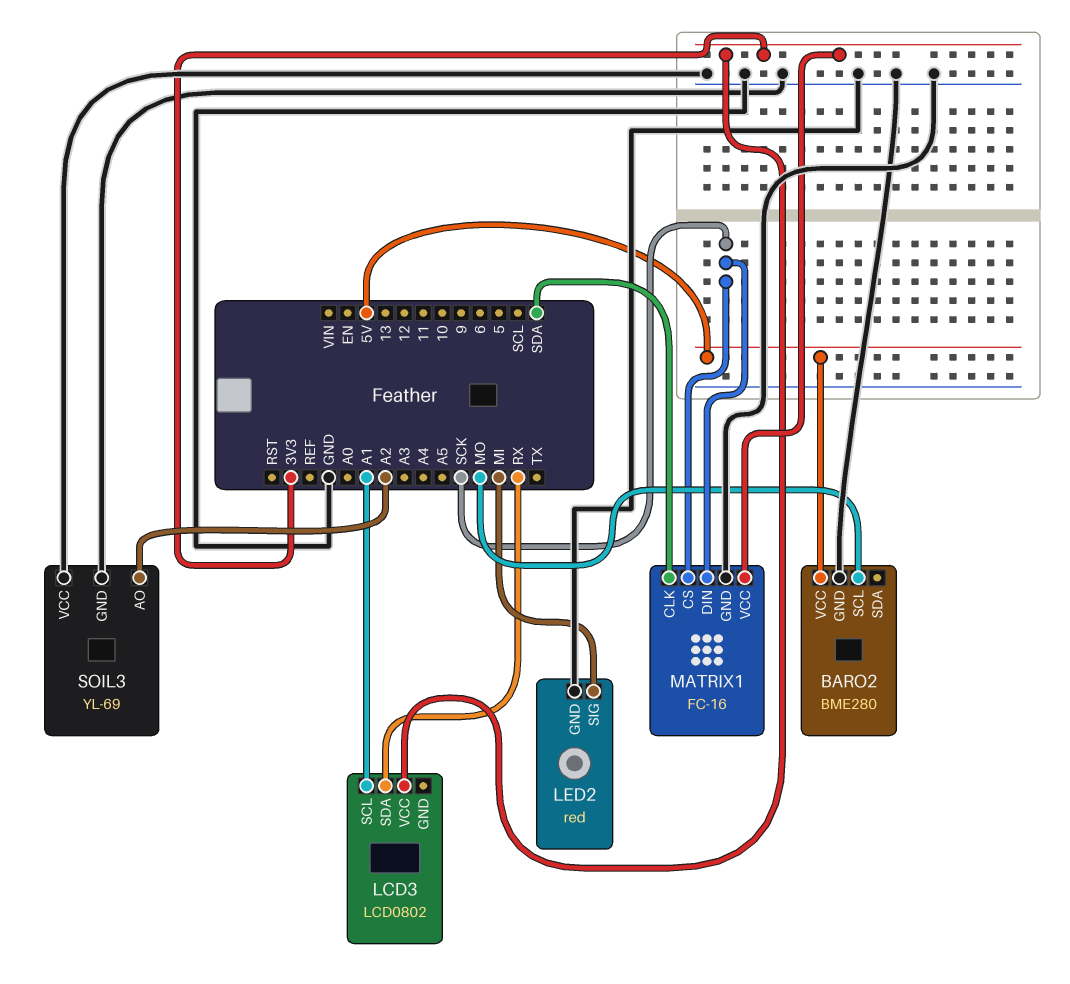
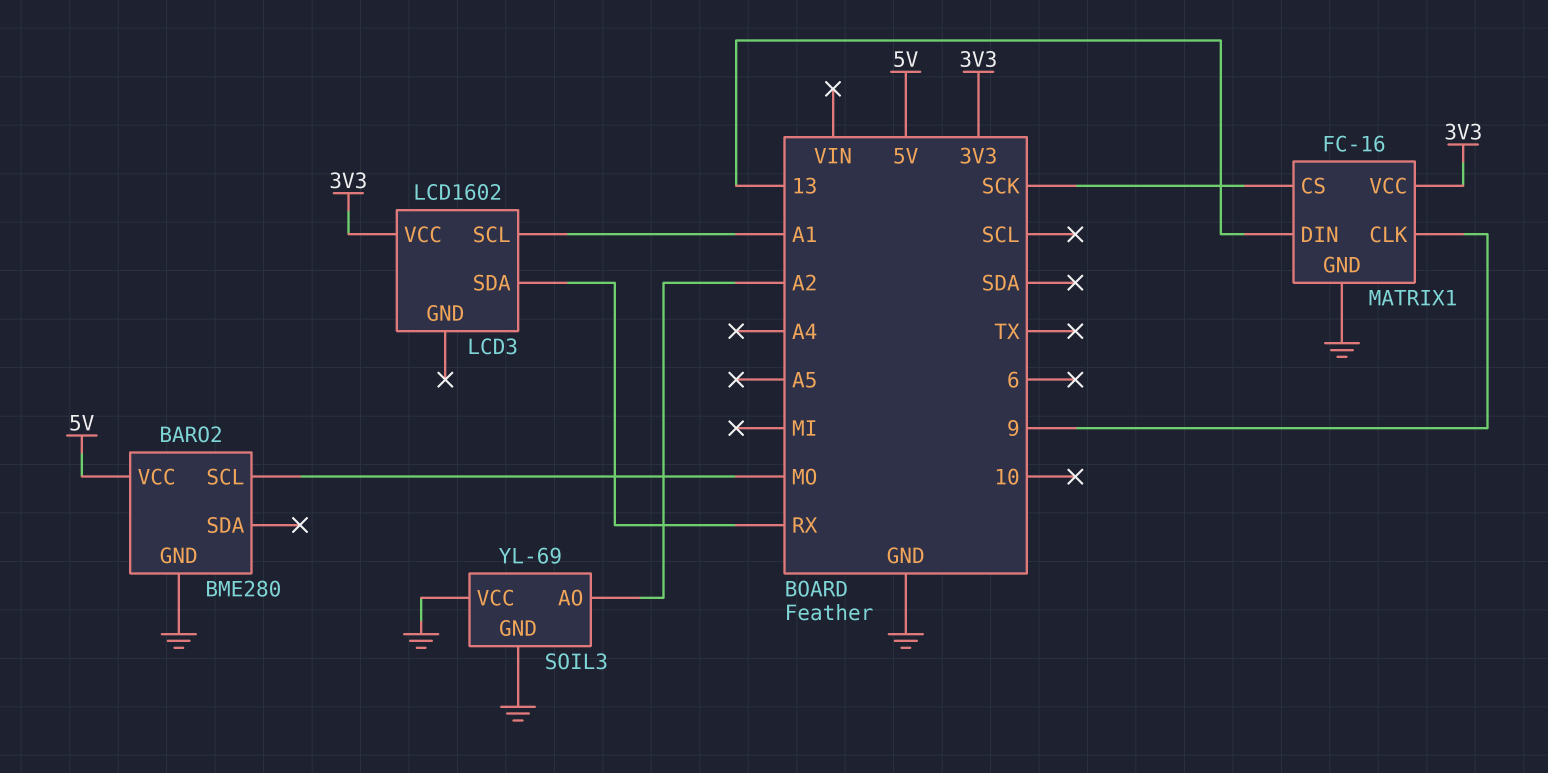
LCD3: LCD0802 -> LCD1602
LED2: red -> none
LED2 pin GND: GND -> none
LED2 pin SIG: MI -> none
MATRIX1 pin CLK: SDA -> 9
MATRIX1 pin DIN: SCK -> 13

